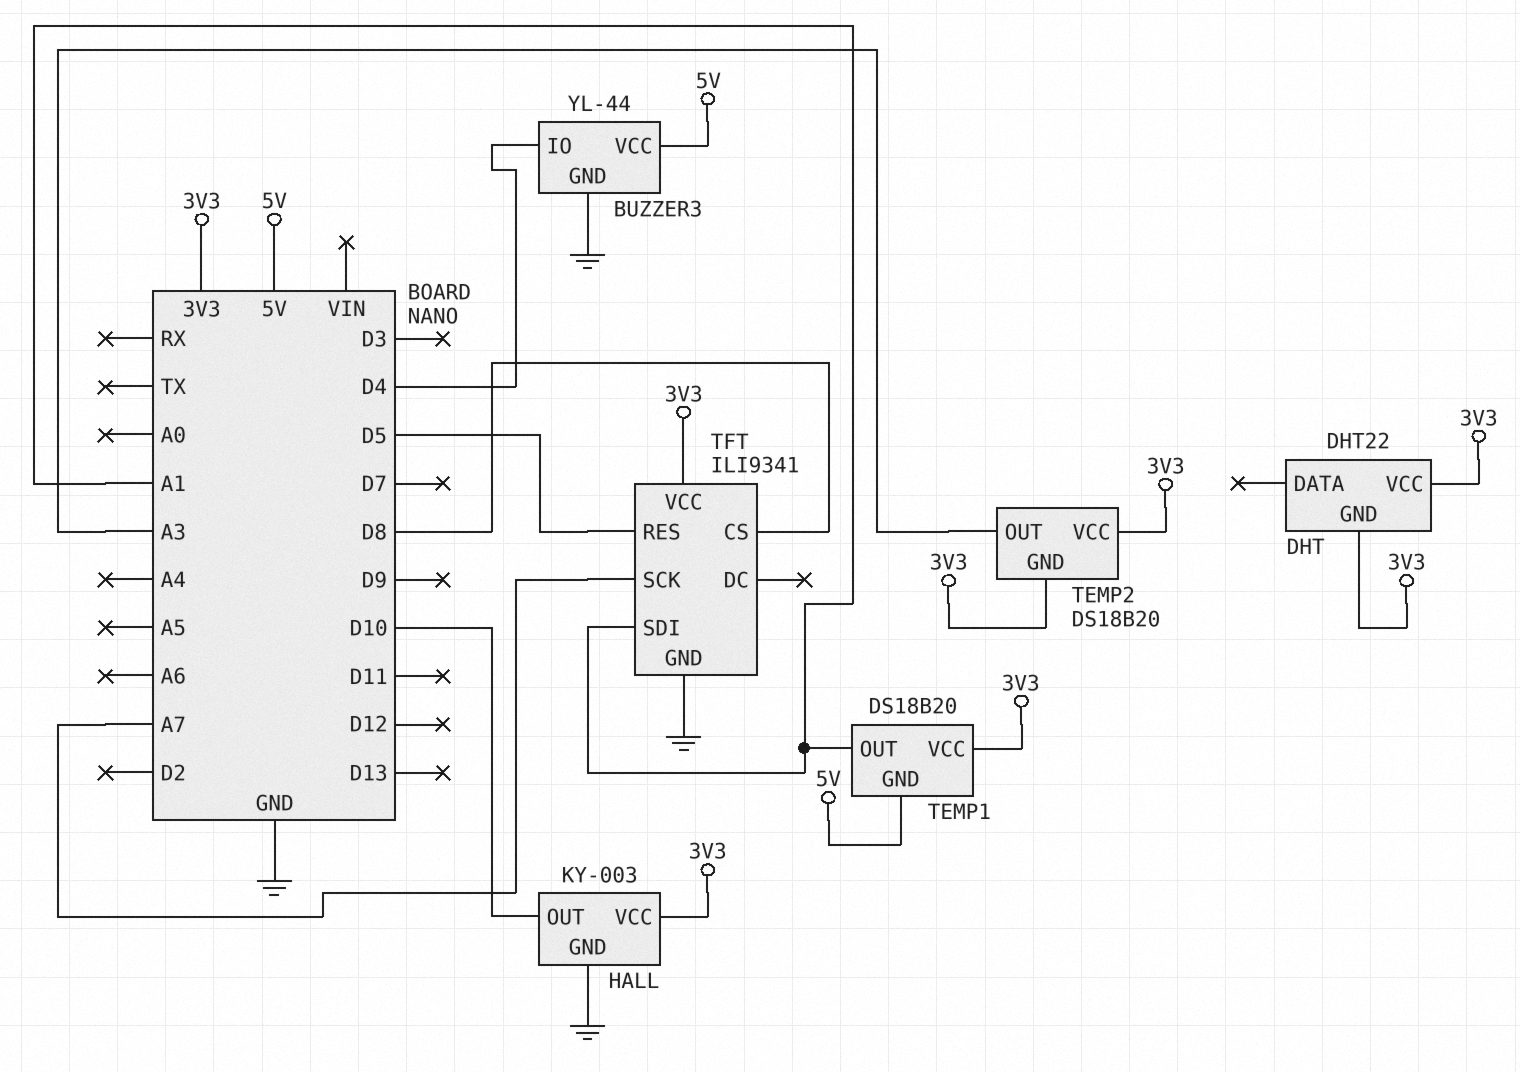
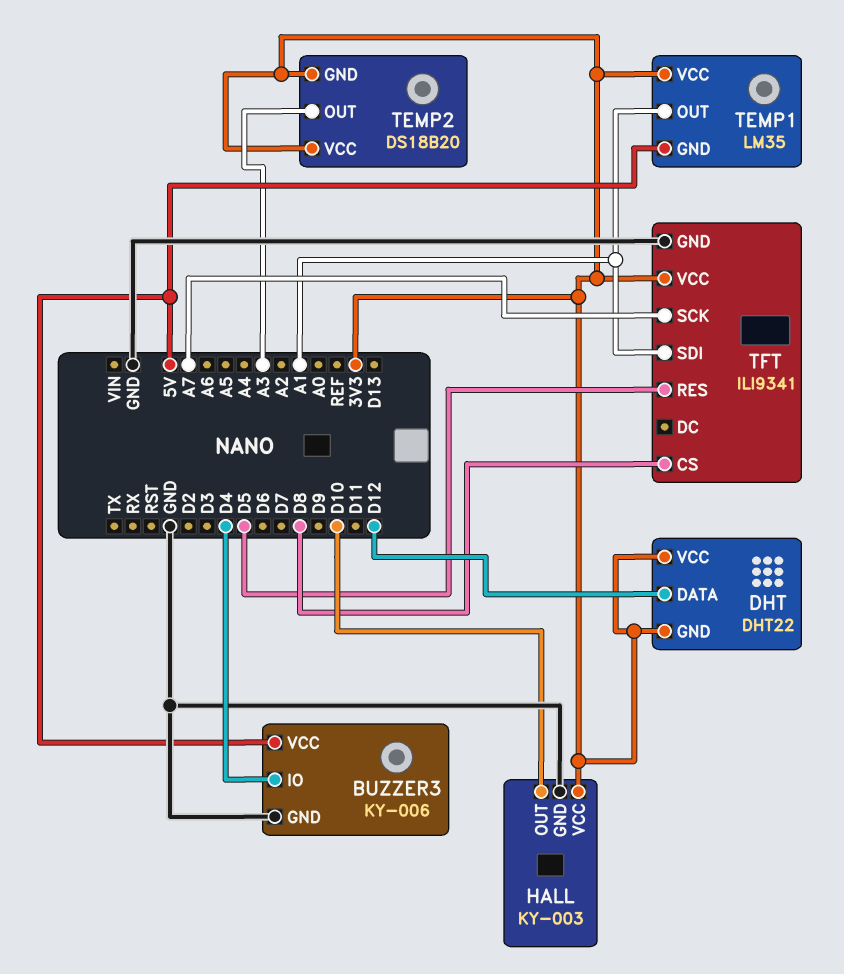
BUZZER3: YL-44 -> KY-006
DHT pin DATA: none -> D12
TEMP1: DS18B20 -> LM35

